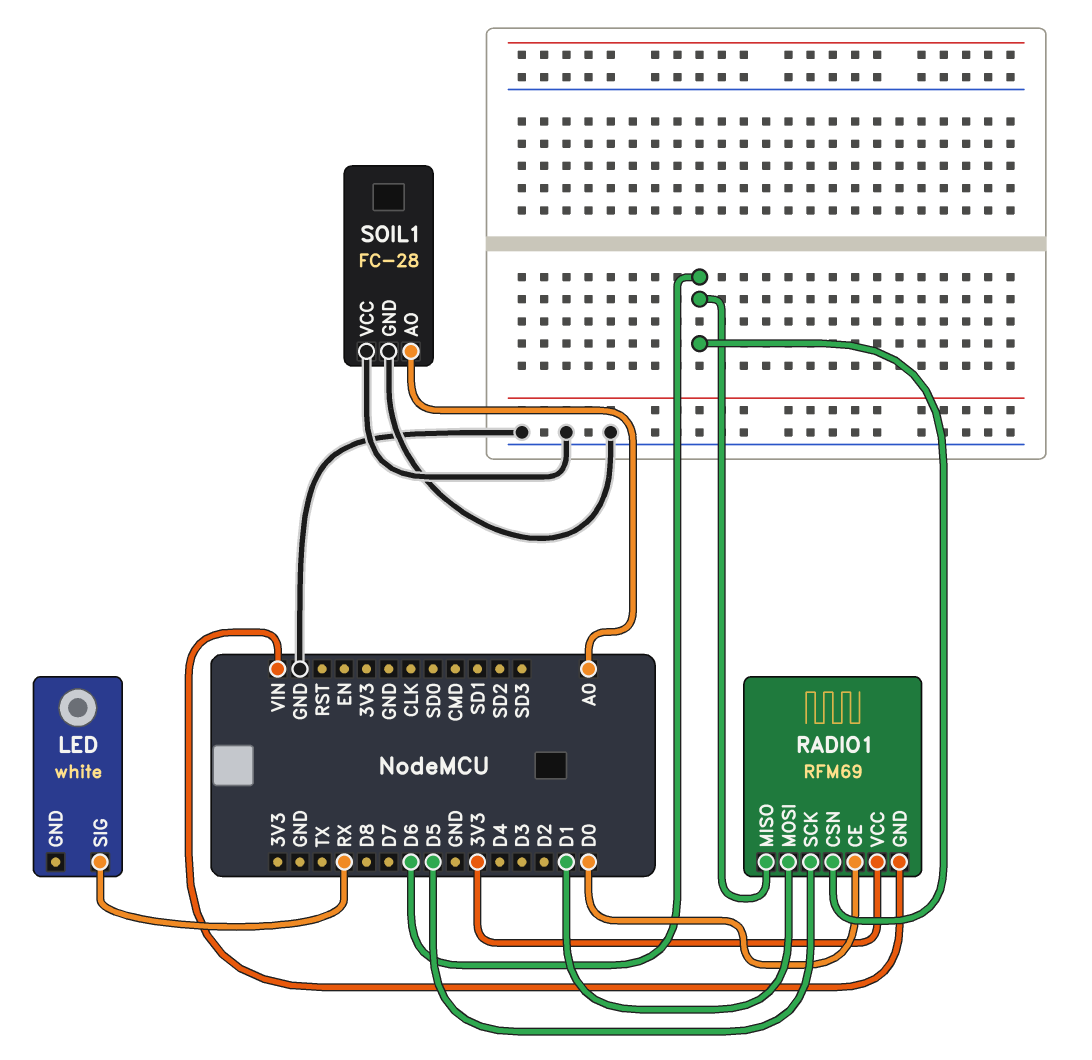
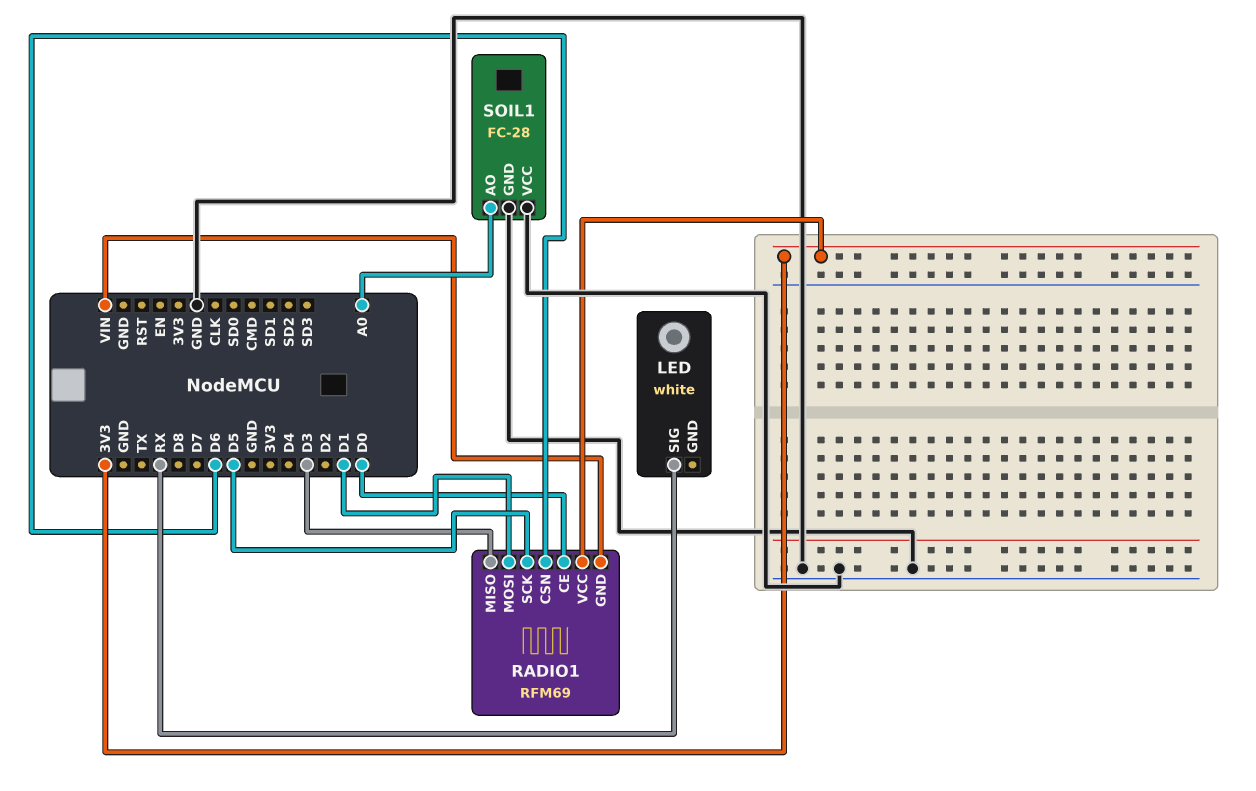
RADIO1 pin MISO: D6 -> D3

